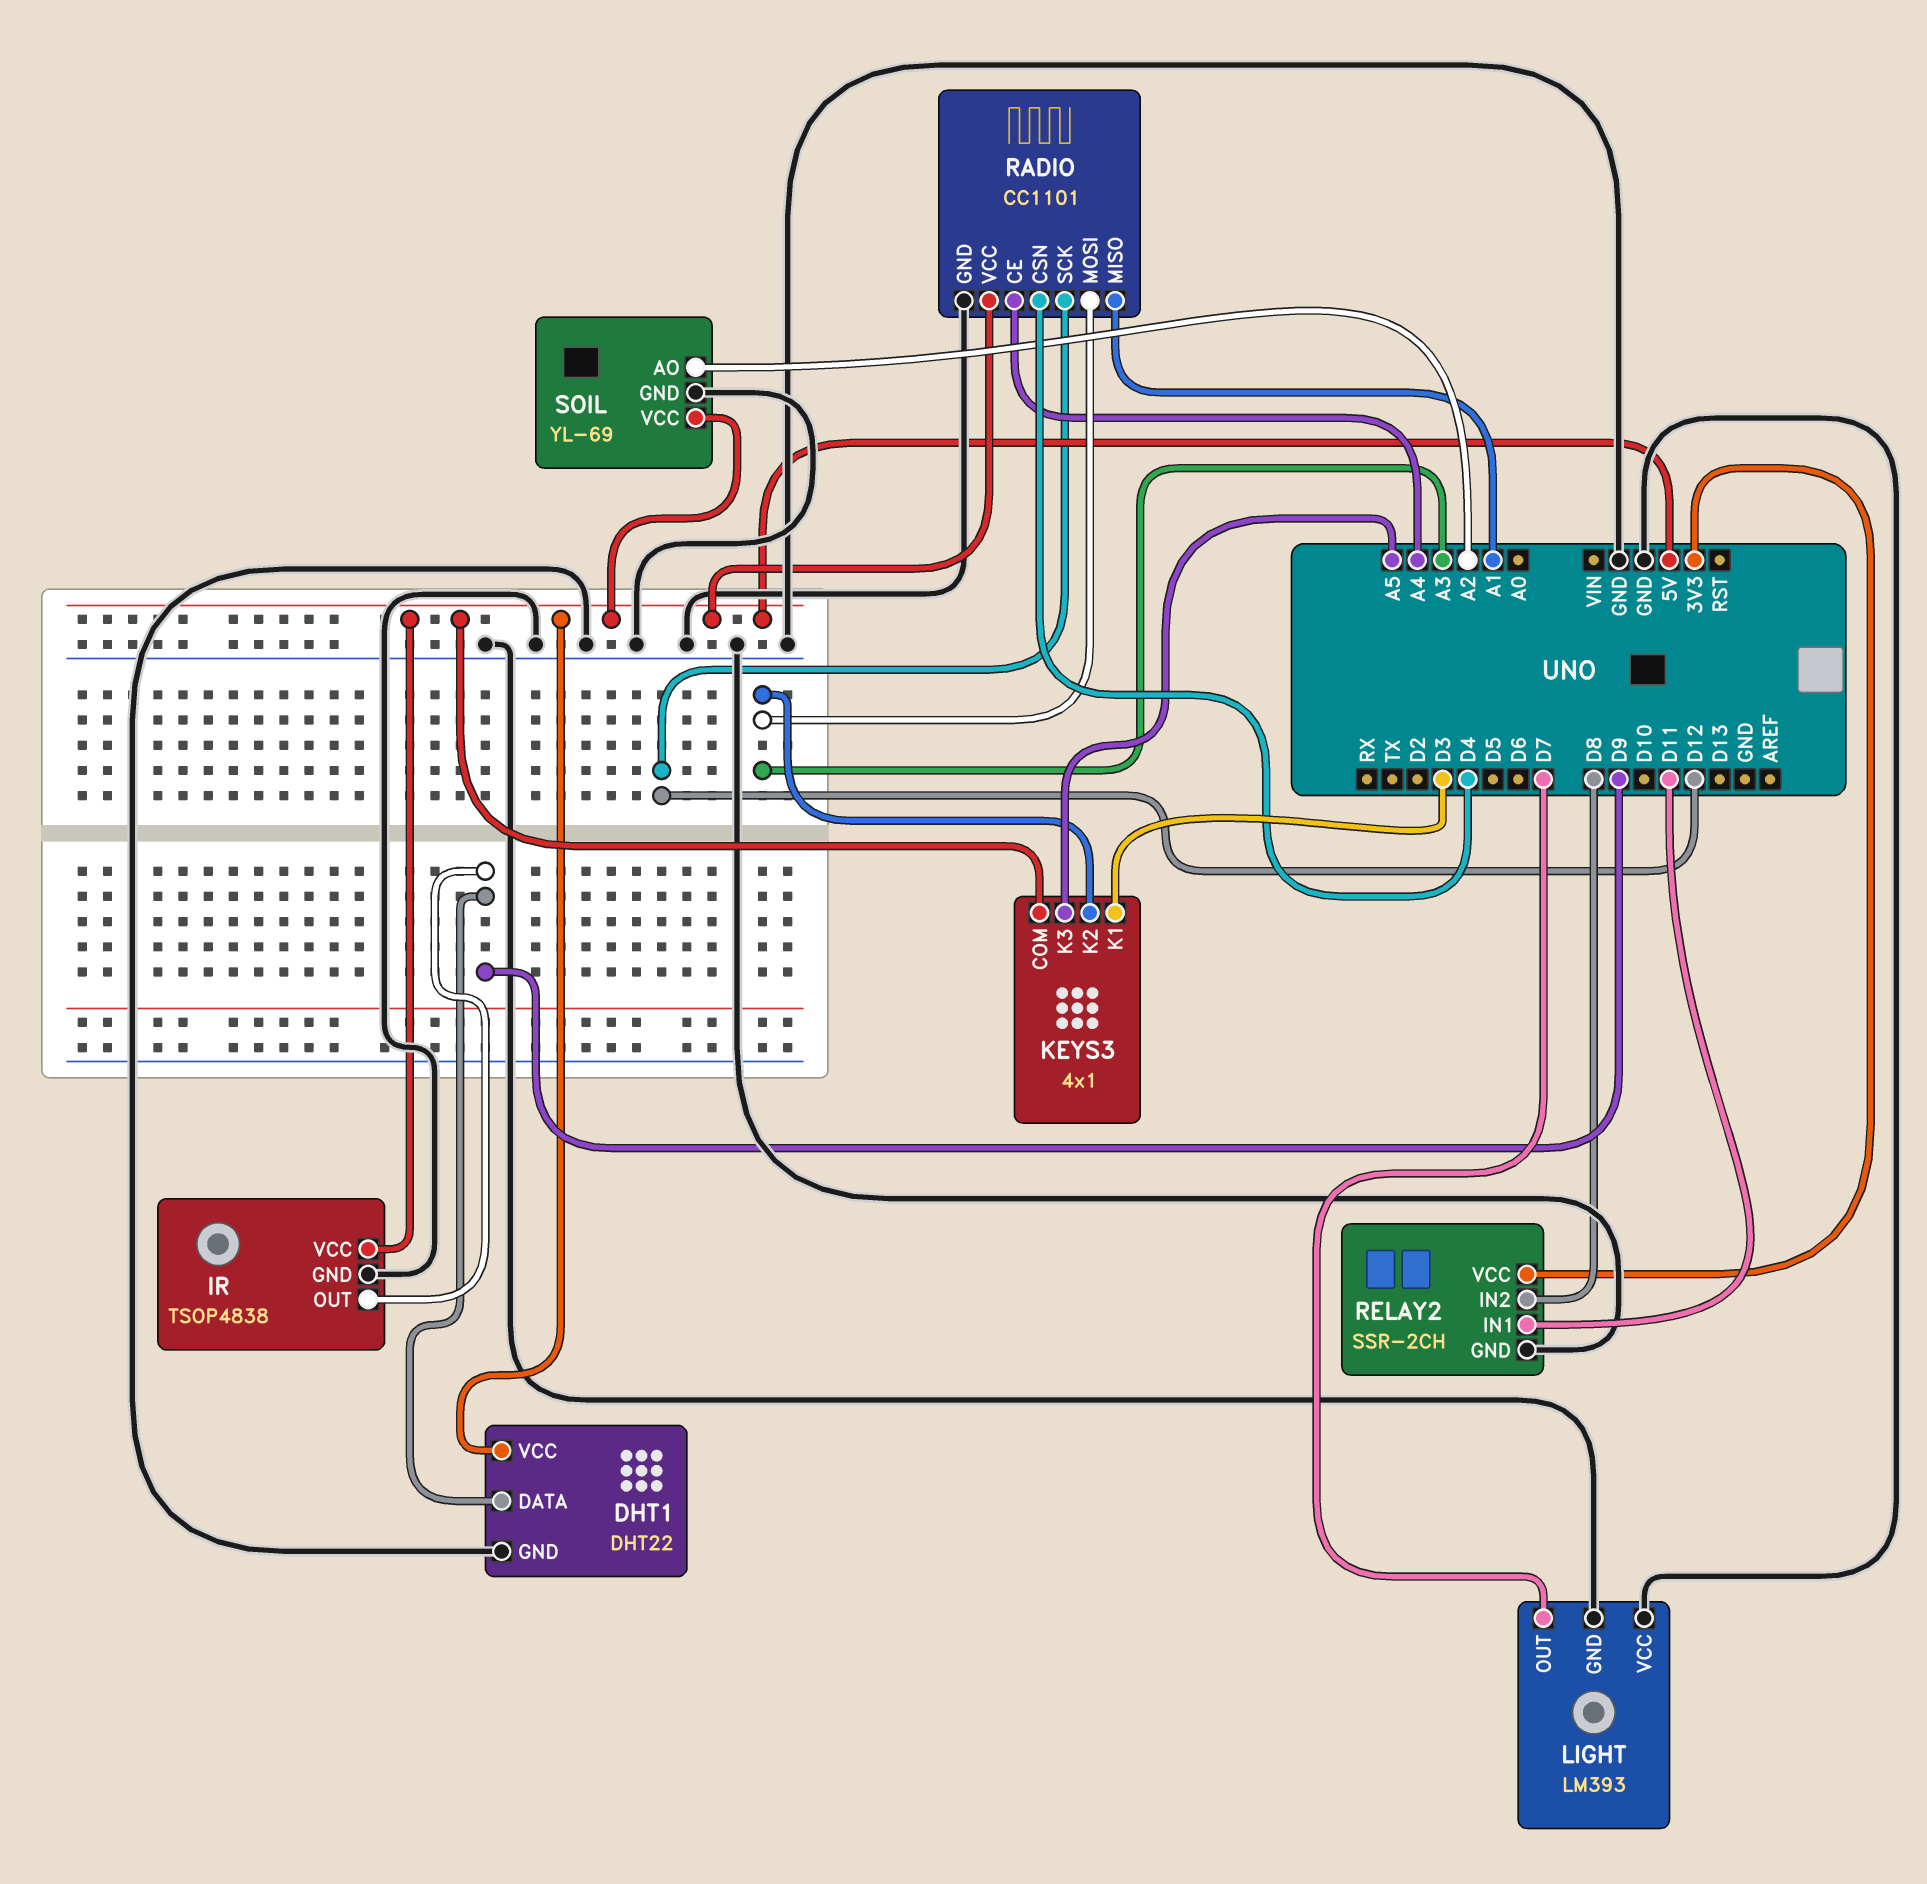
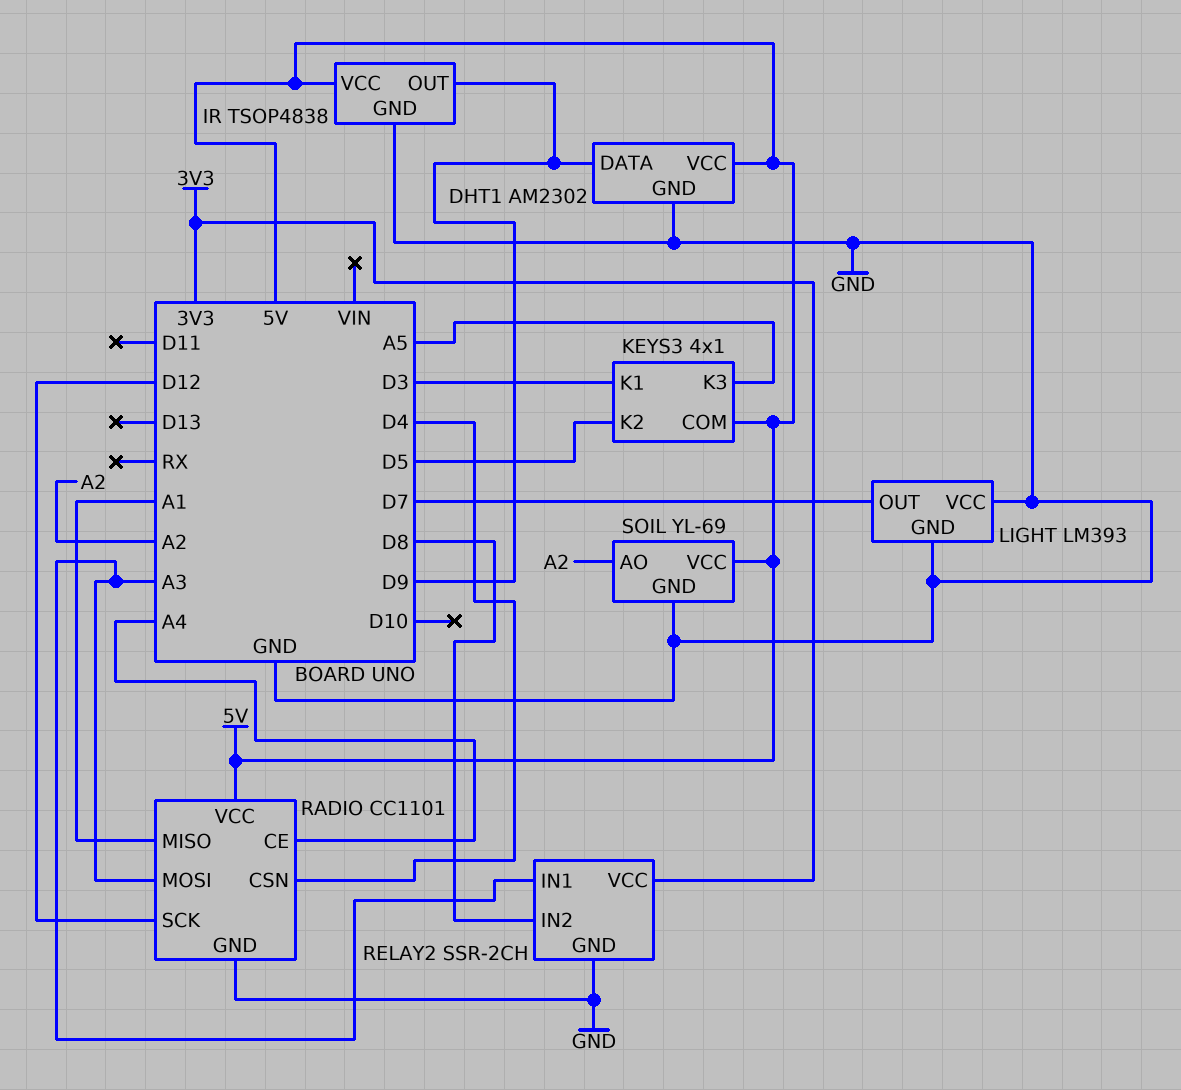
DHT1: DHT22 -> AM2302
KEYS3 pin K2: A3 -> D5
RELAY2 pin IN1: D11 -> A3

